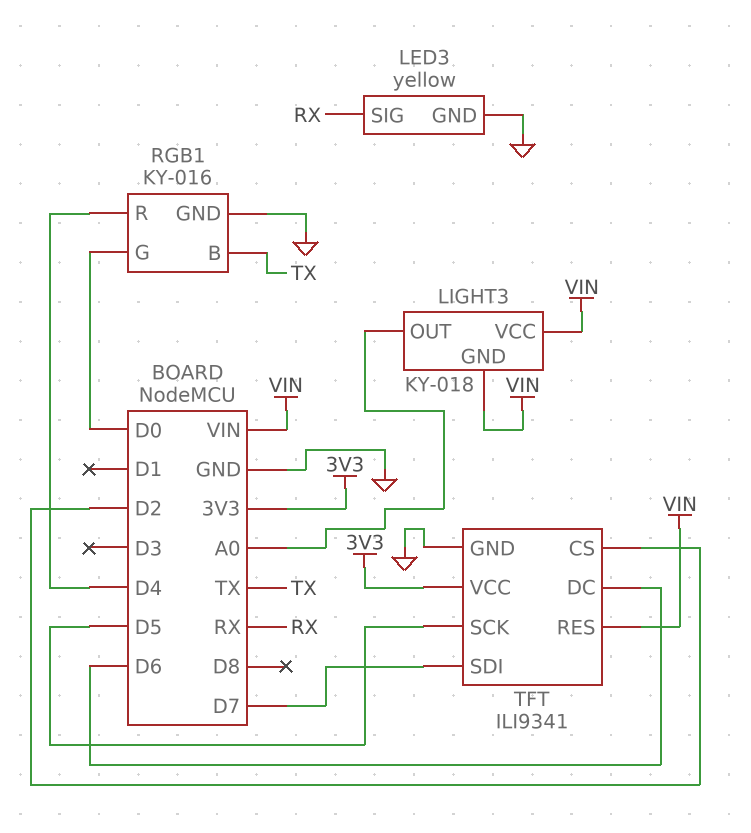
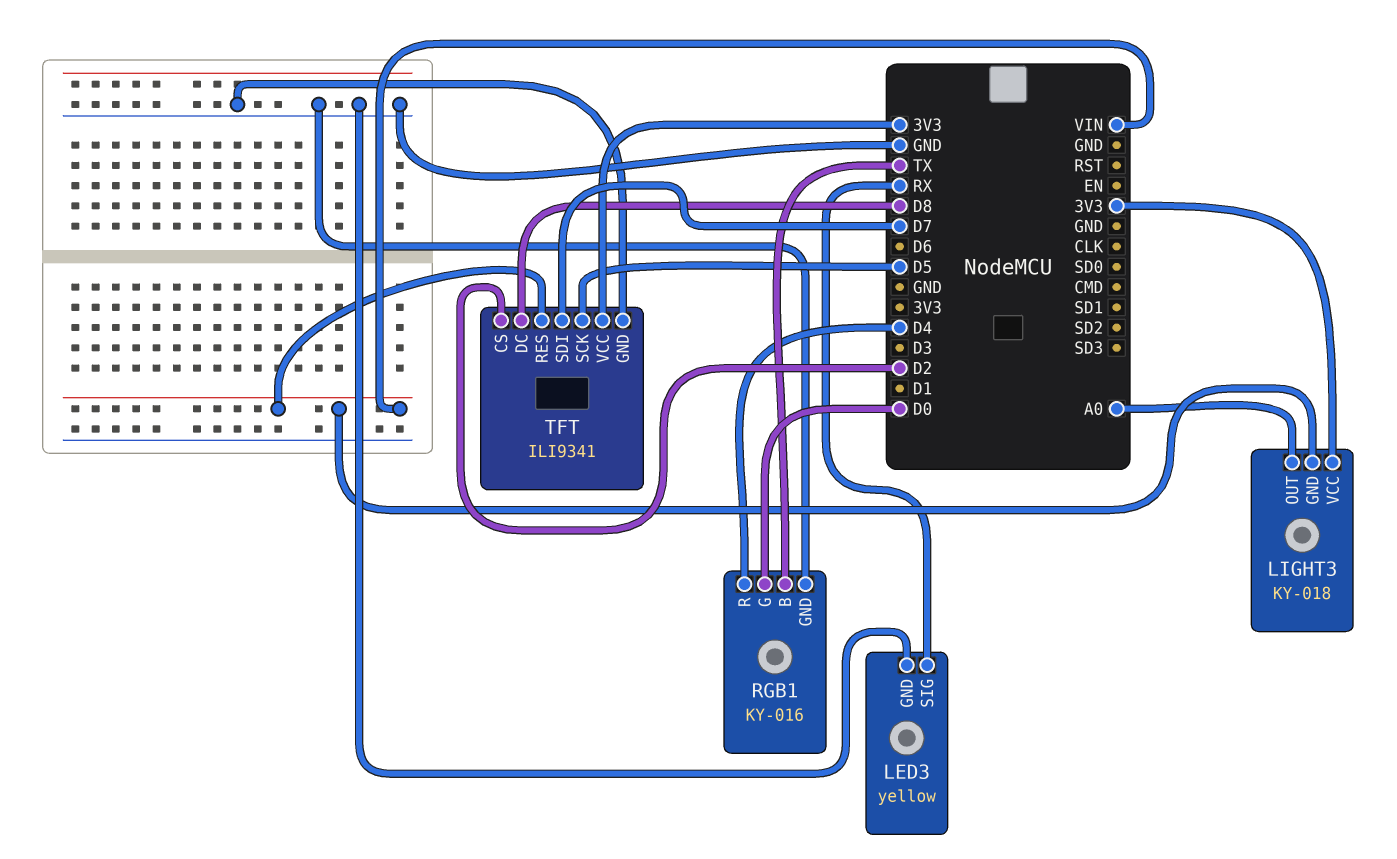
LIGHT3 pin VCC: VIN -> 3V3
TFT pin DC: D6 -> D8

